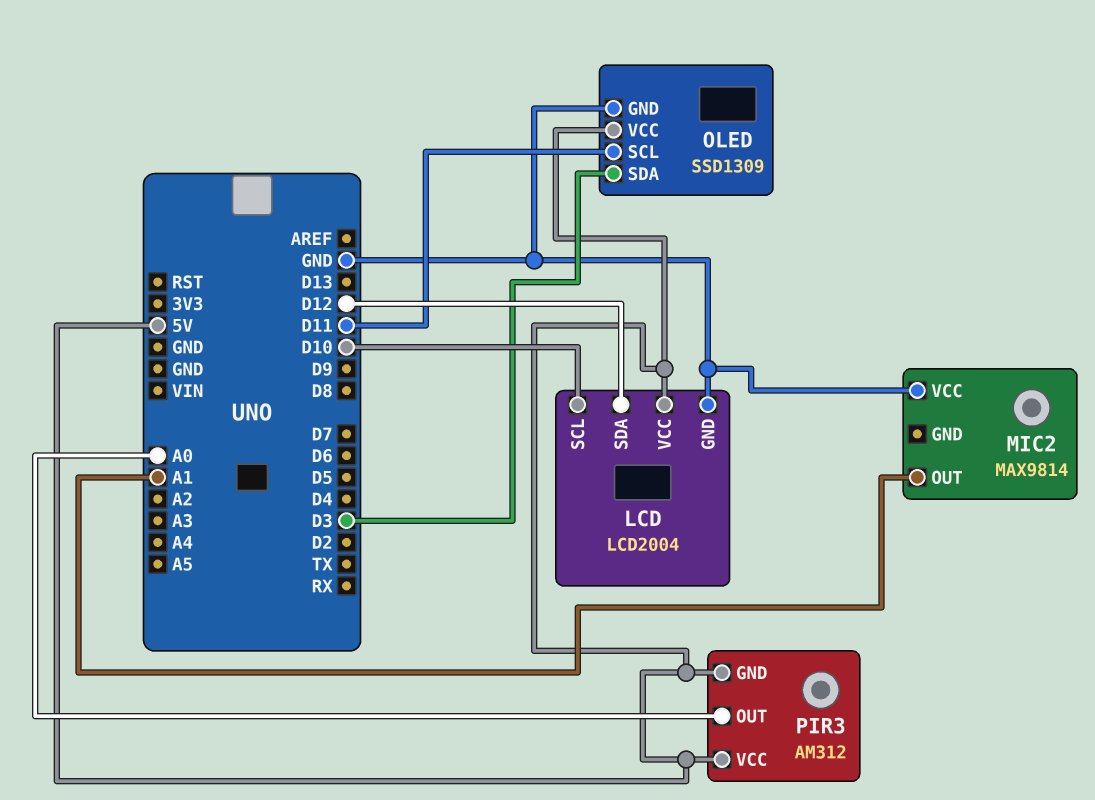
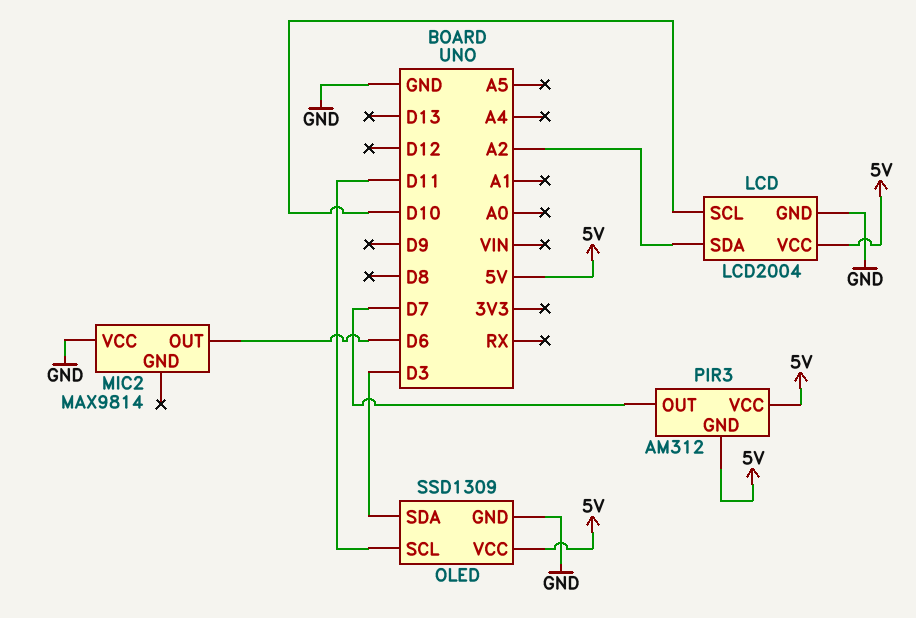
LCD pin SDA: D12 -> A2
MIC2 pin OUT: A1 -> D6
PIR3 pin OUT: A0 -> D7

